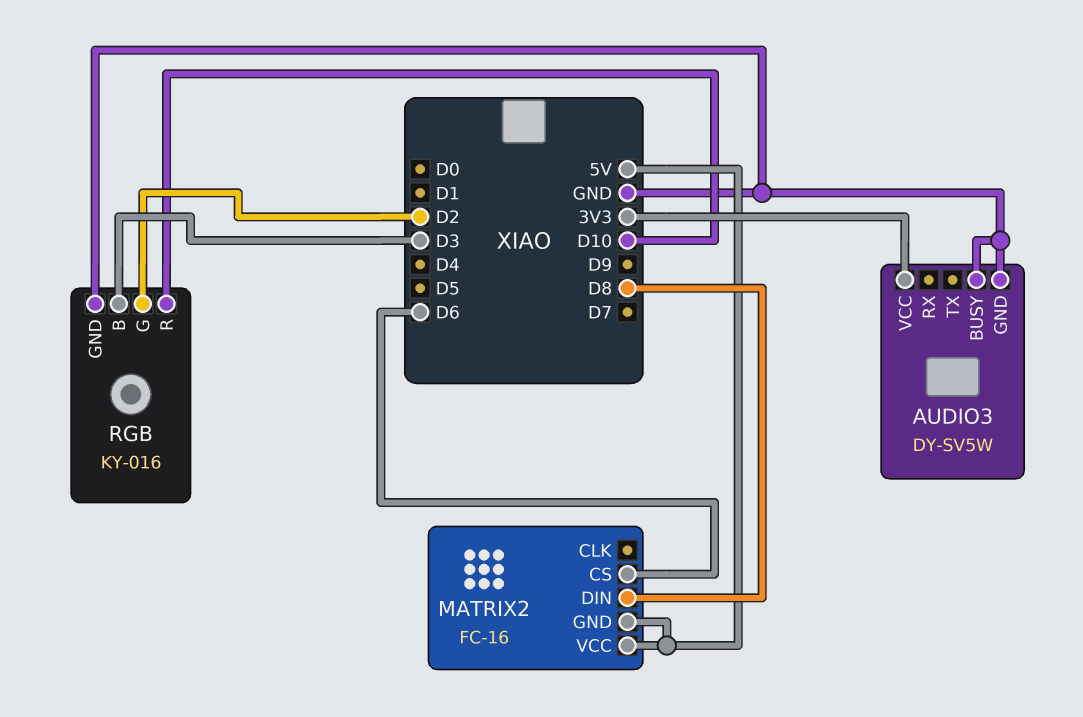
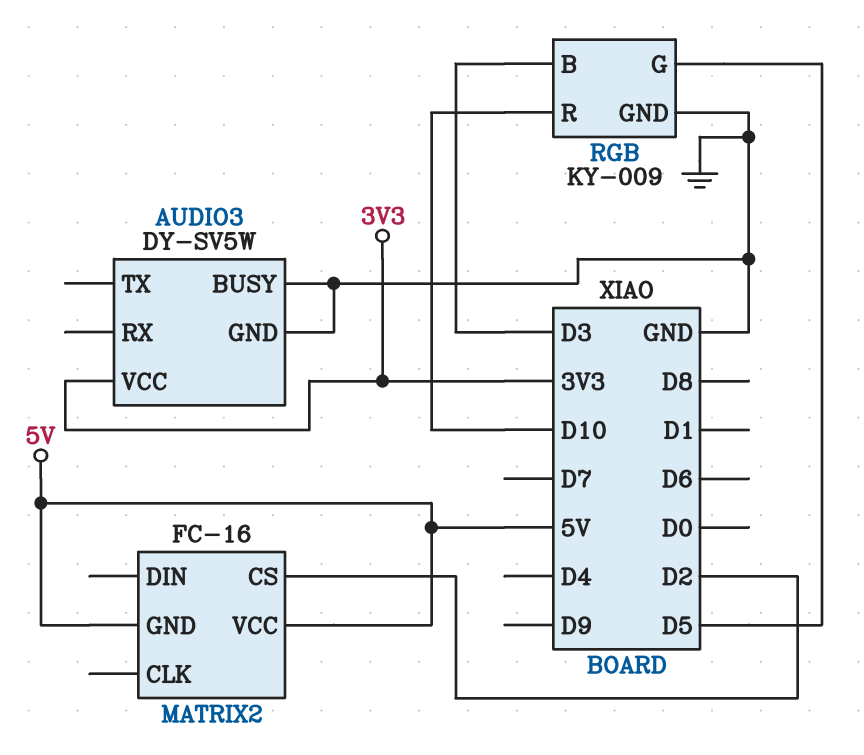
MATRIX2 pin CS: D6 -> D2
MATRIX2 pin DIN: D8 -> none
RGB: KY-016 -> KY-009
RGB pin G: D2 -> D5

